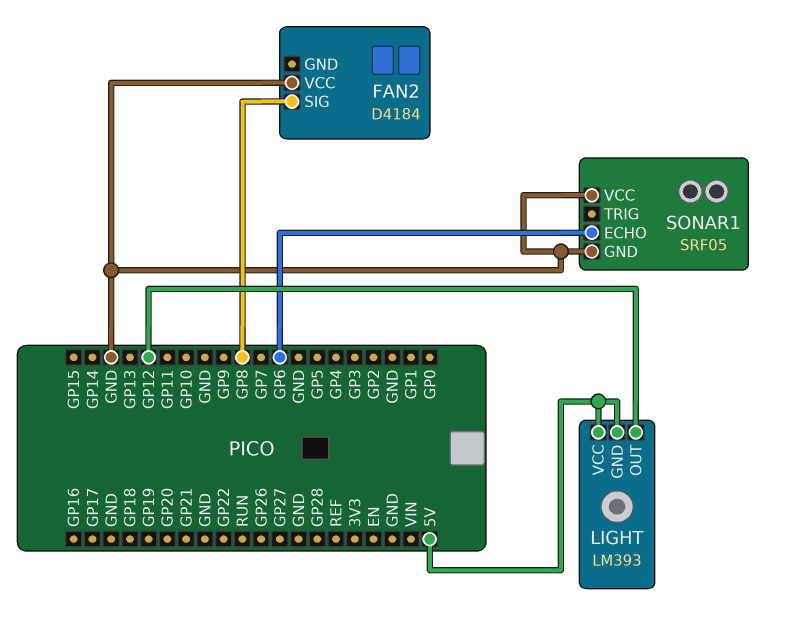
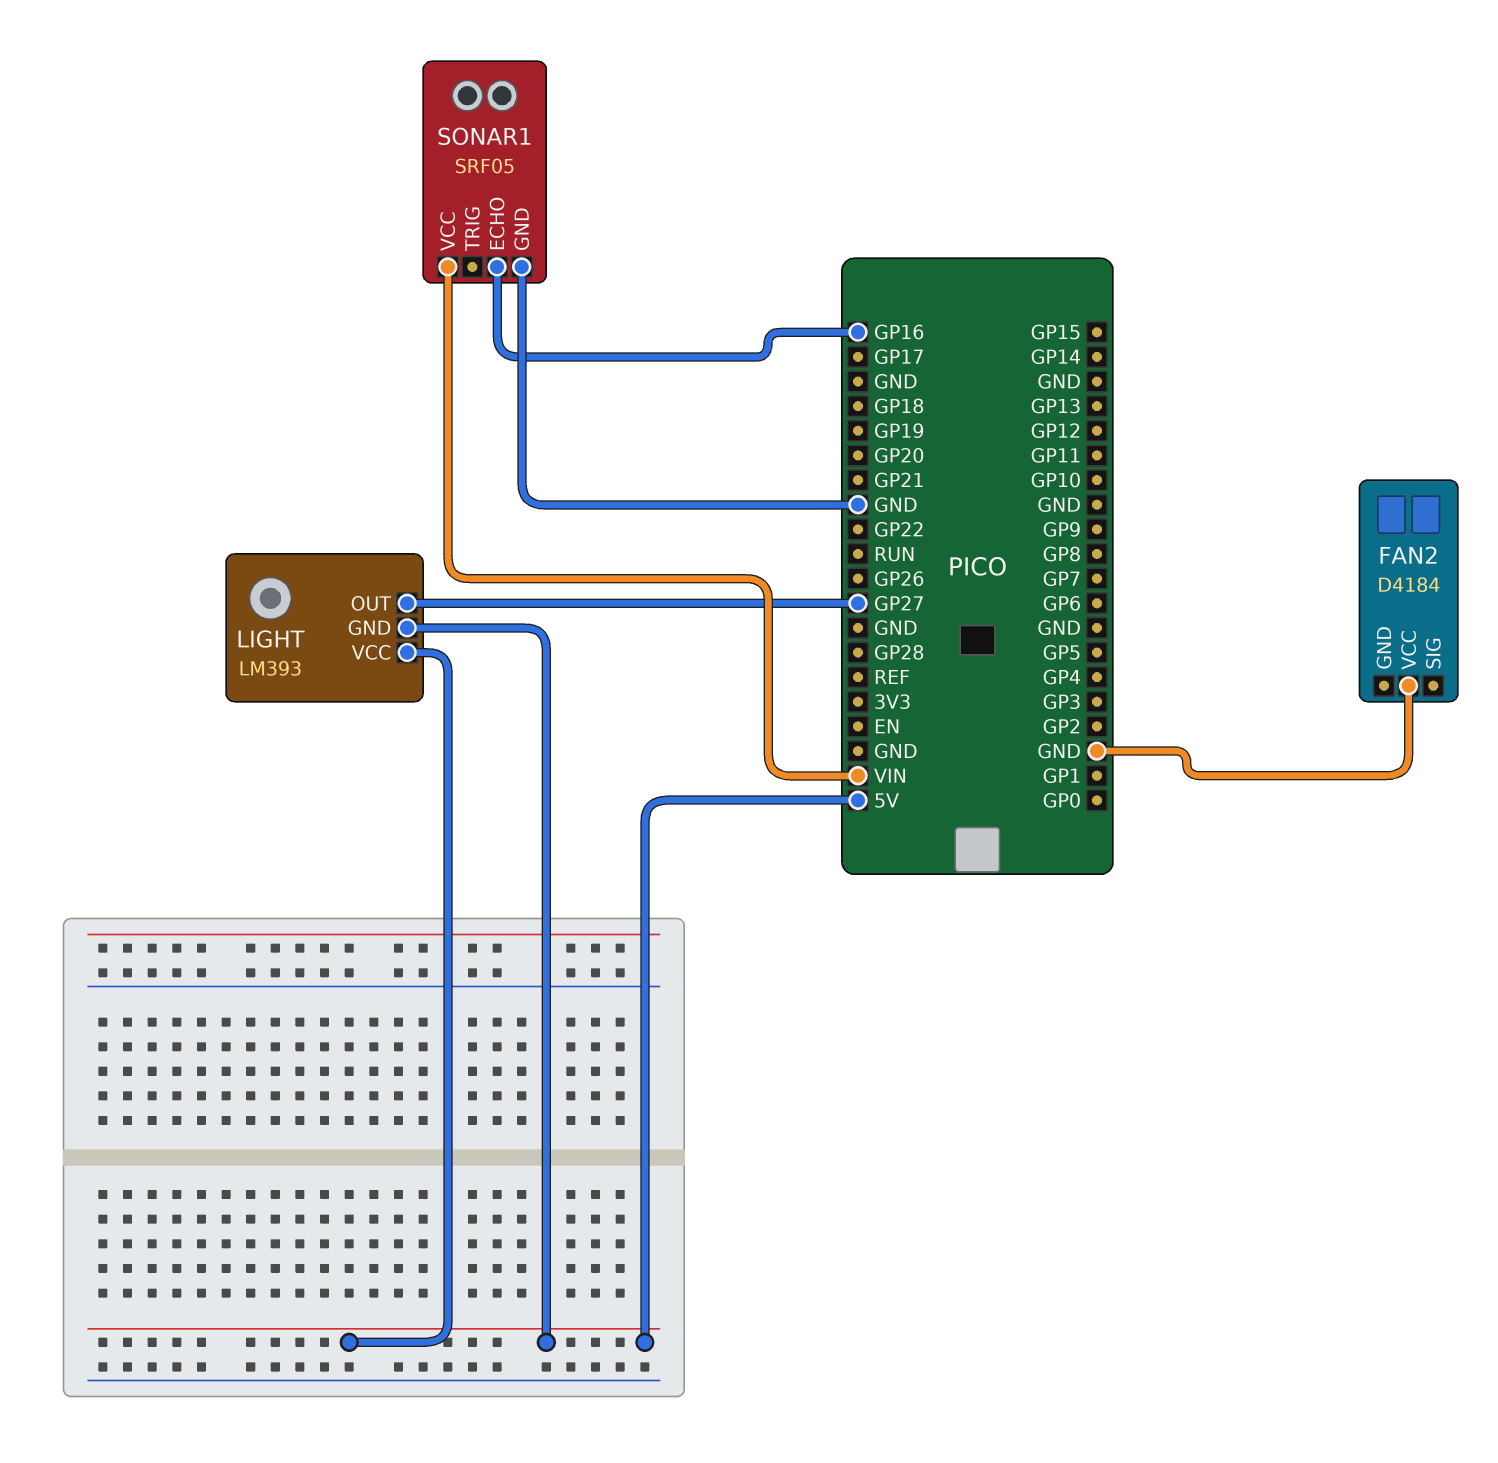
FAN2 pin SIG: GP8 -> none
LIGHT pin OUT: GP12 -> GP27
SONAR1 pin ECHO: GP6 -> GP16
SONAR1 pin VCC: GND -> VIN

